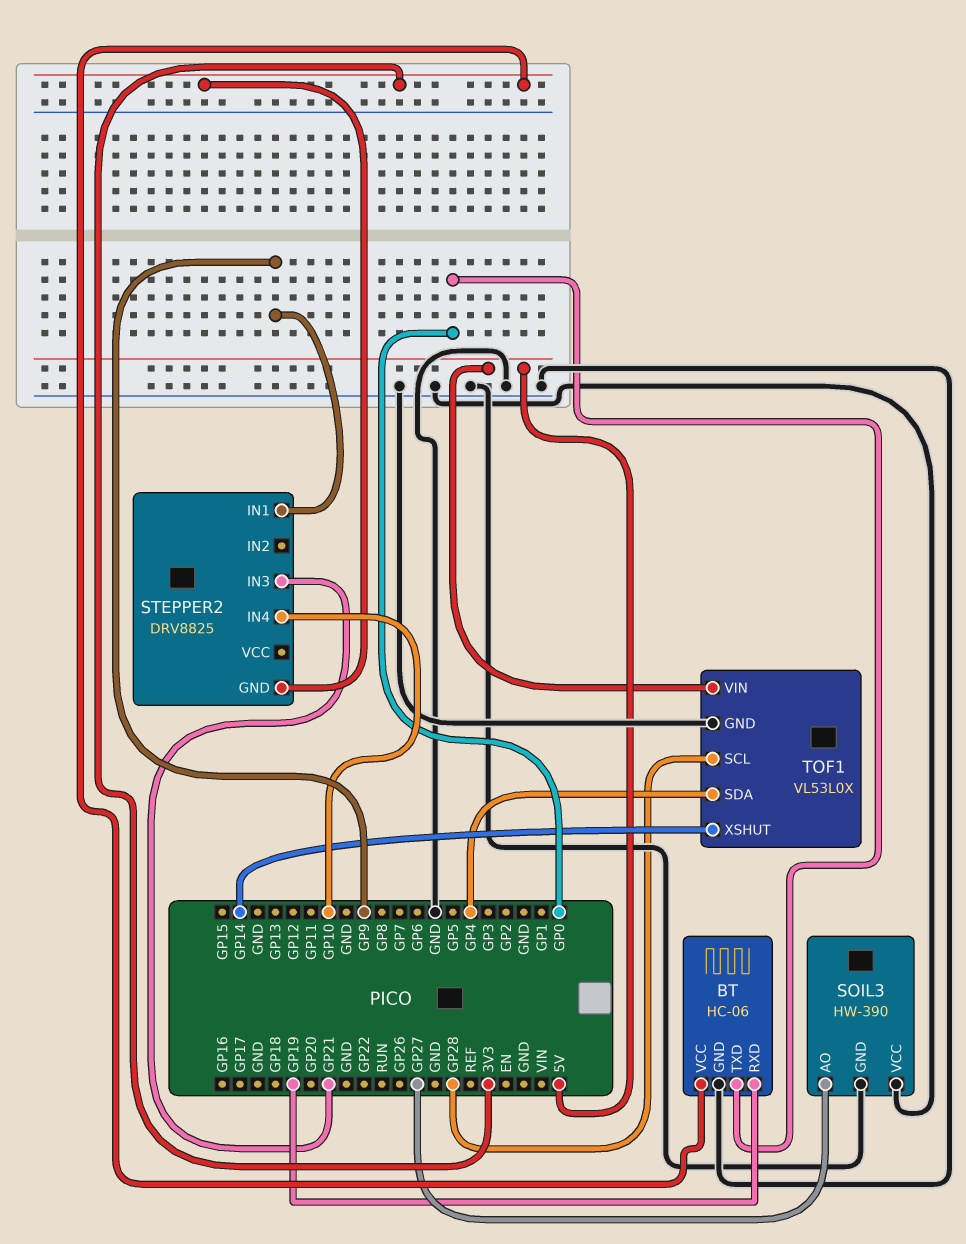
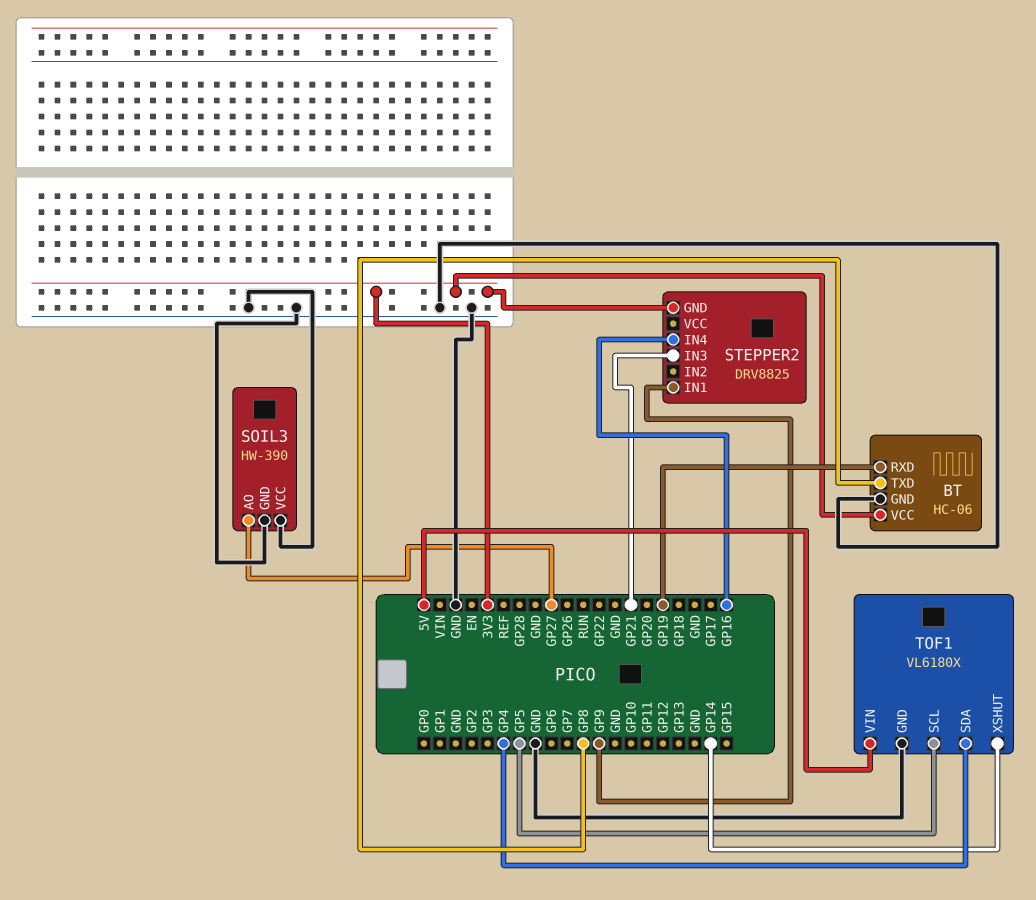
BT pin TXD: GP0 -> GP8
STEPPER2 pin IN4: GP10 -> GP16
TOF1: VL53L0X -> VL6180X
TOF1 pin SCL: GP28 -> GP5

